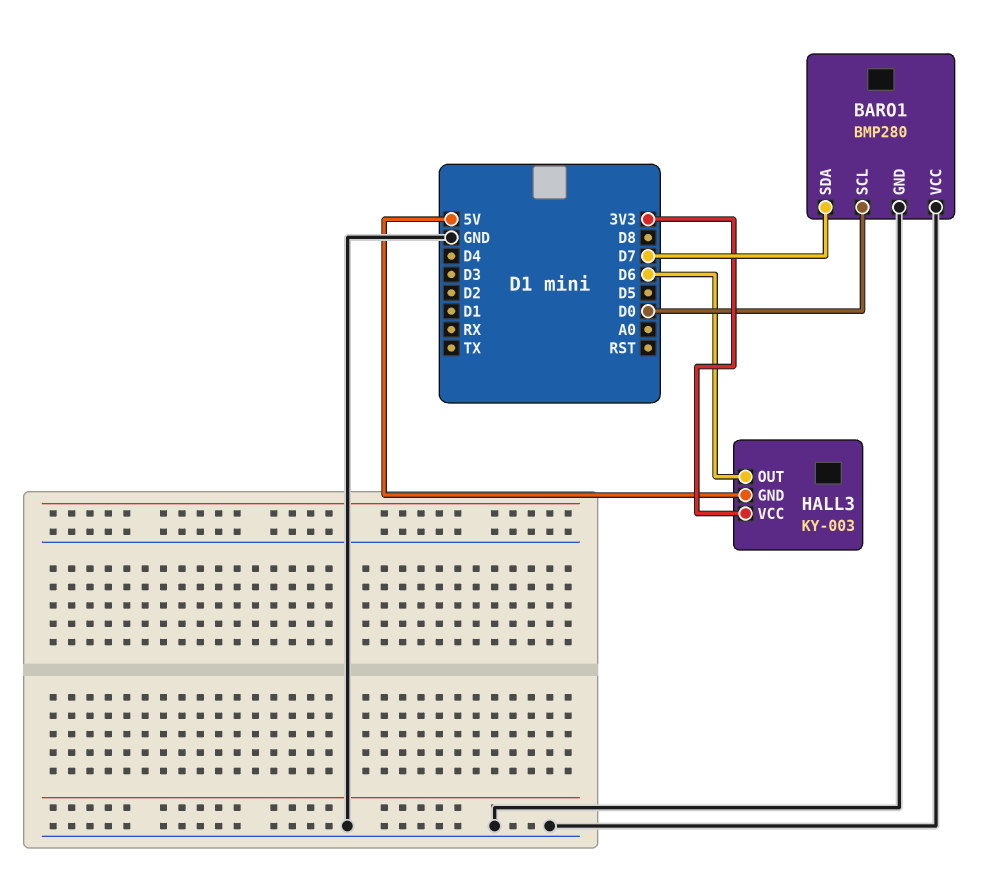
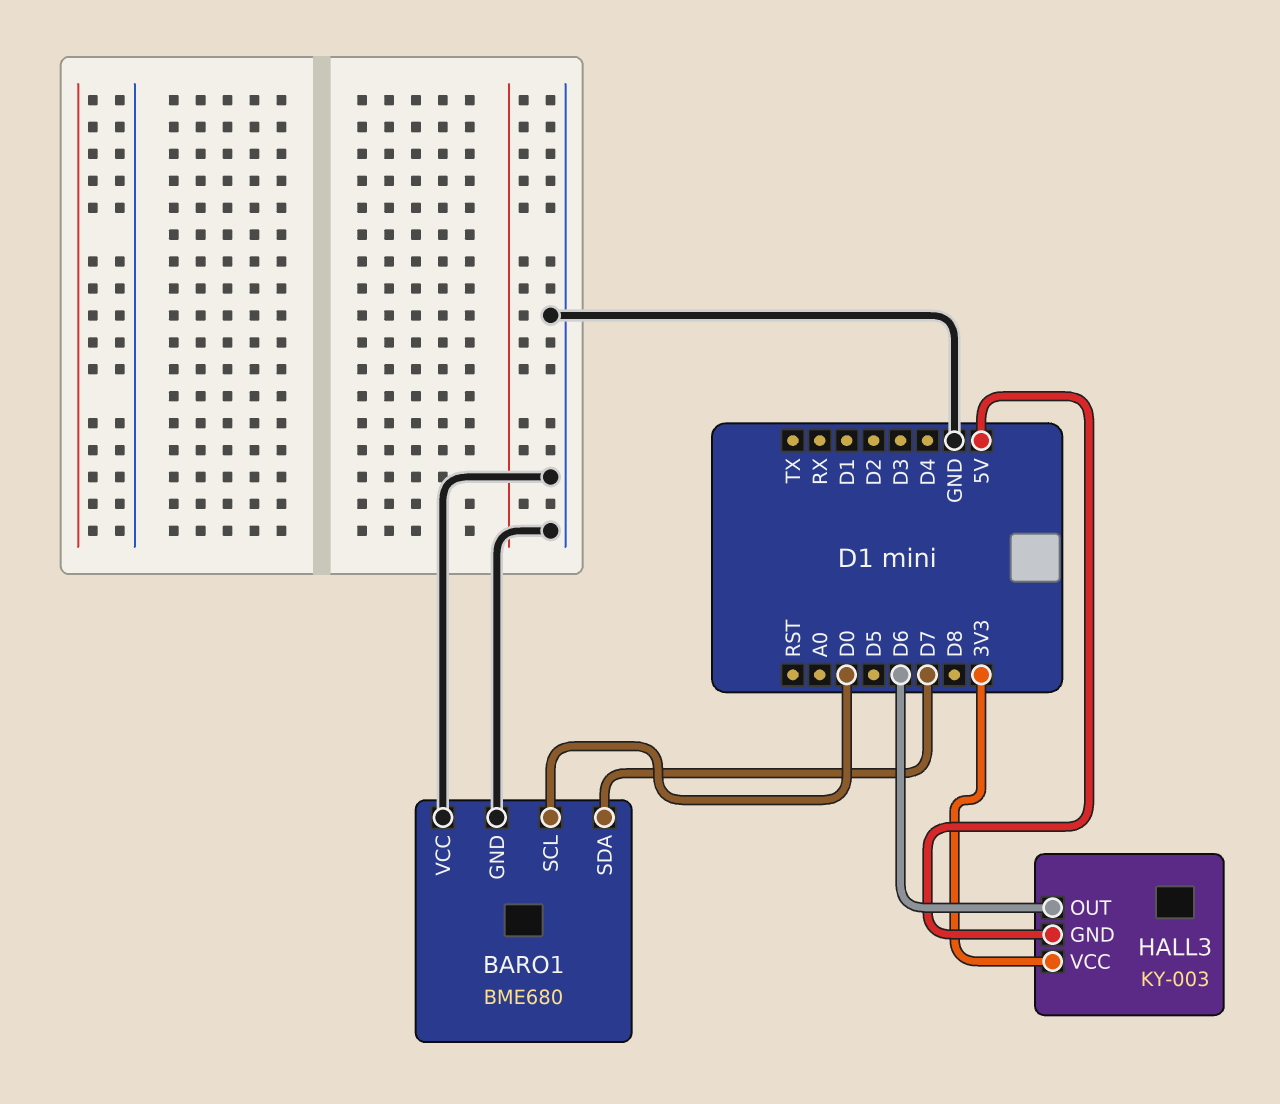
BARO1: BMP280 -> BME680

